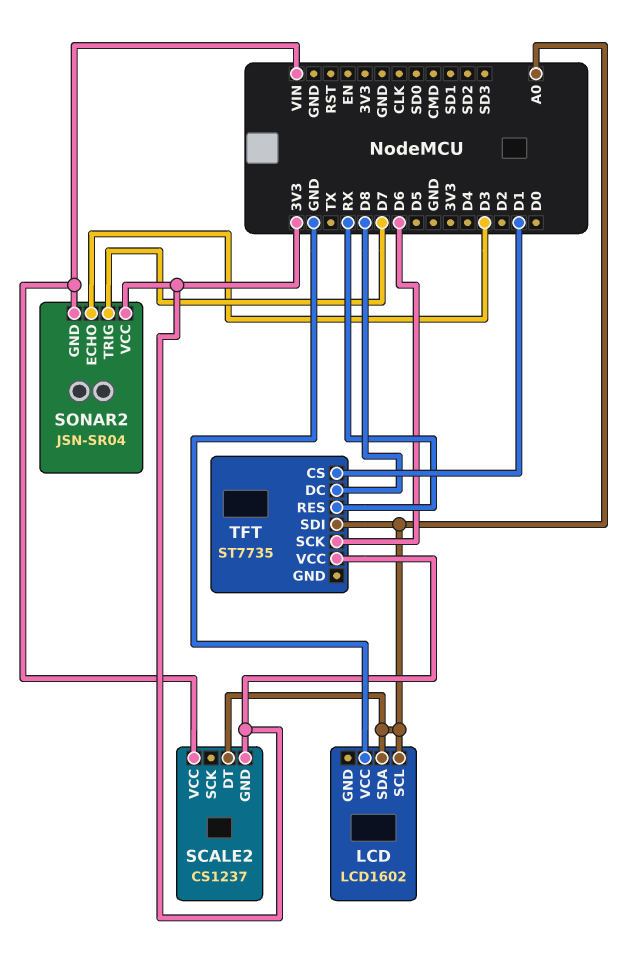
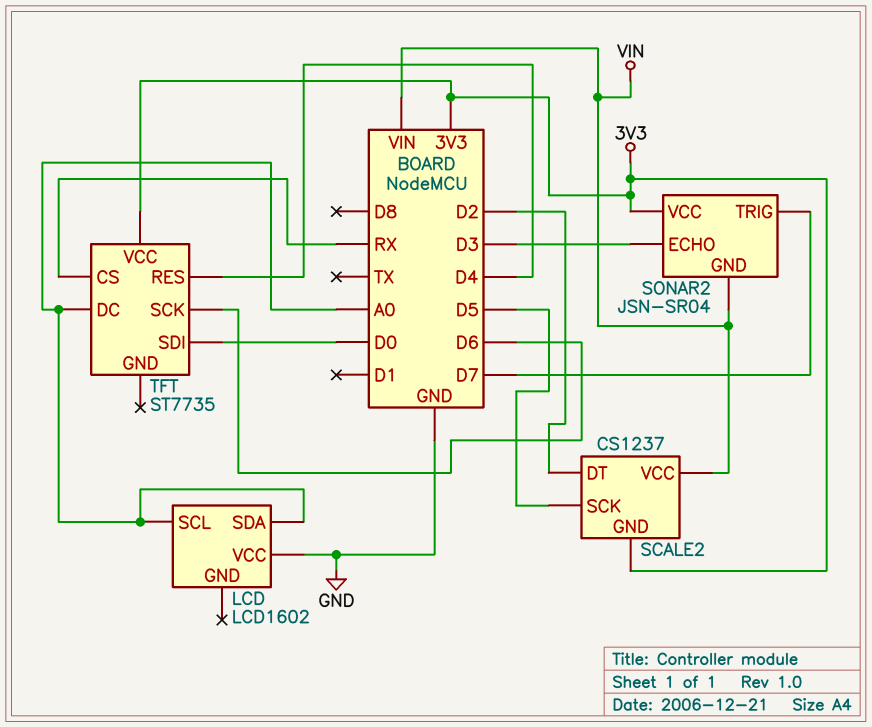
SCALE2 pin DT: A0 -> D2
SCALE2 pin SCK: none -> D5
TFT pin CS: D1 -> RX
TFT pin DC: D8 -> A0
TFT pin RES: RX -> D4
TFT pin SDI: A0 -> D0

